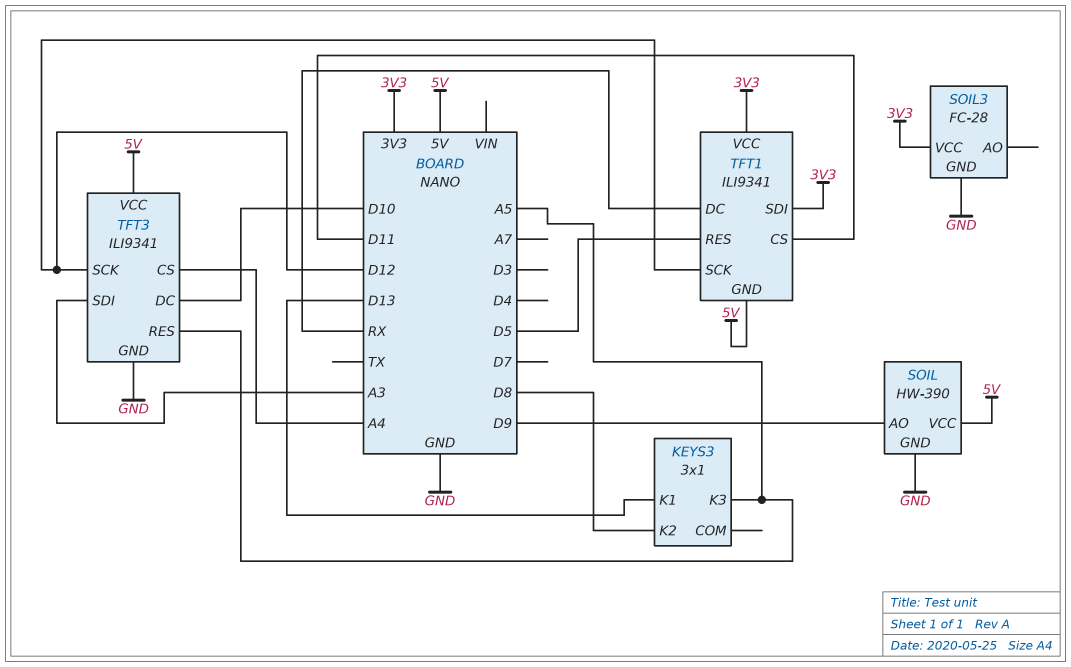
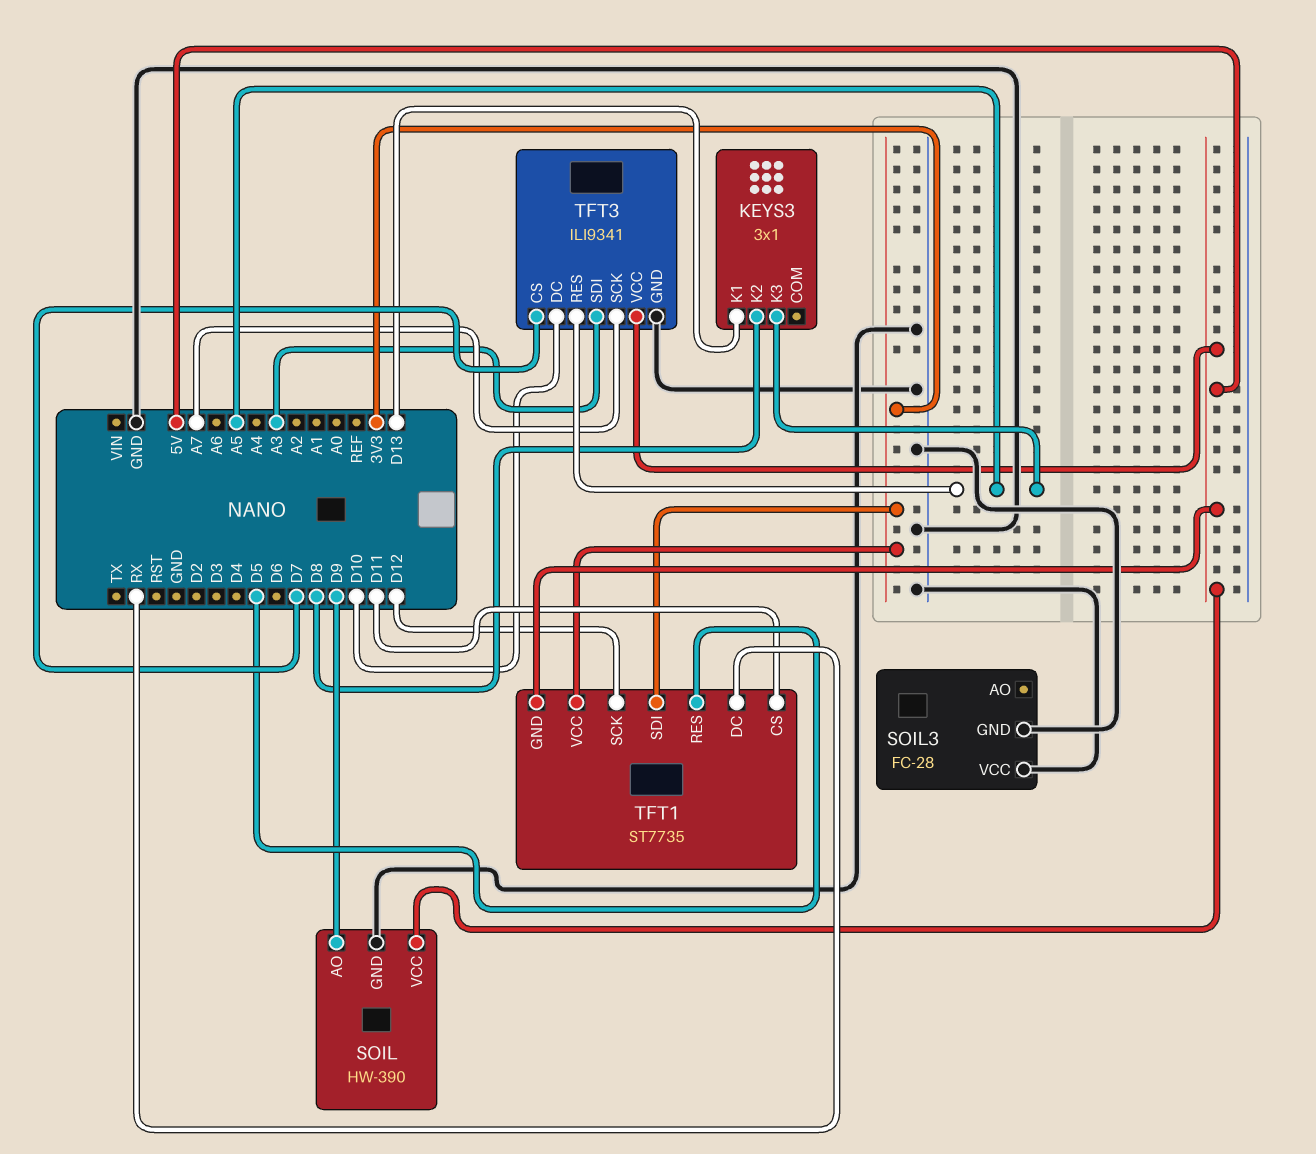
SOIL3 pin VCC: 3V3 -> GND
TFT1: ILI9341 -> ST7735
TFT3 pin CS: A4 -> D7
TFT3 pin SCK: D12 -> A7

